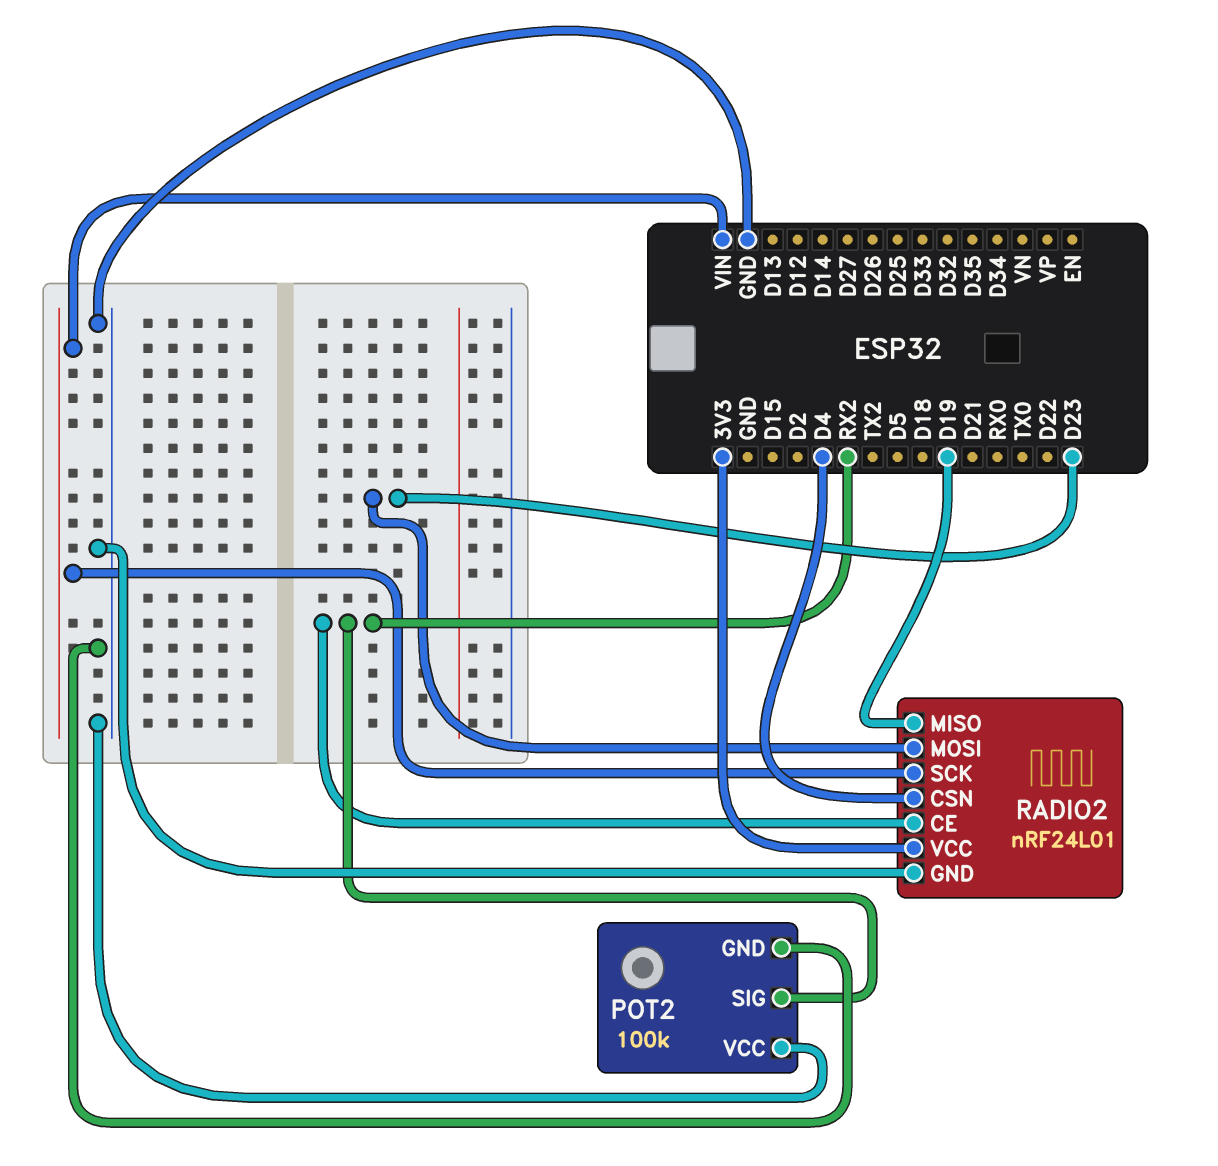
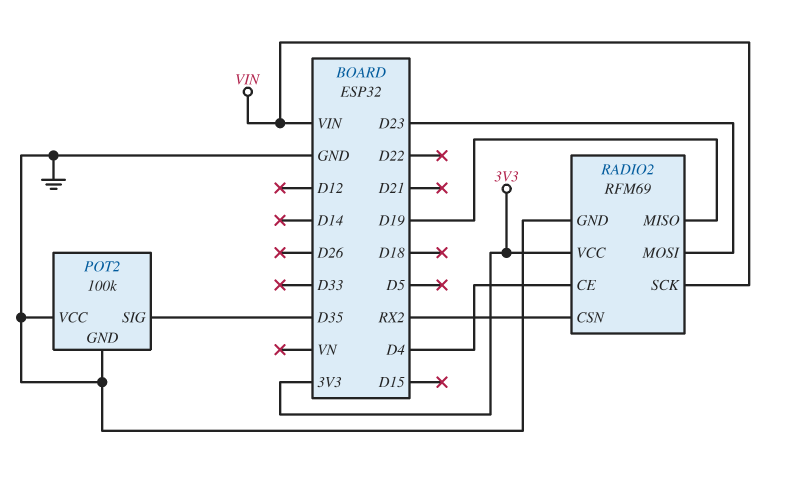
POT2 pin SIG: RX2 -> D35
RADIO2: nRF24L01 -> RFM69
RADIO2 pin CE: RX2 -> D4
RADIO2 pin CSN: D4 -> RX2

